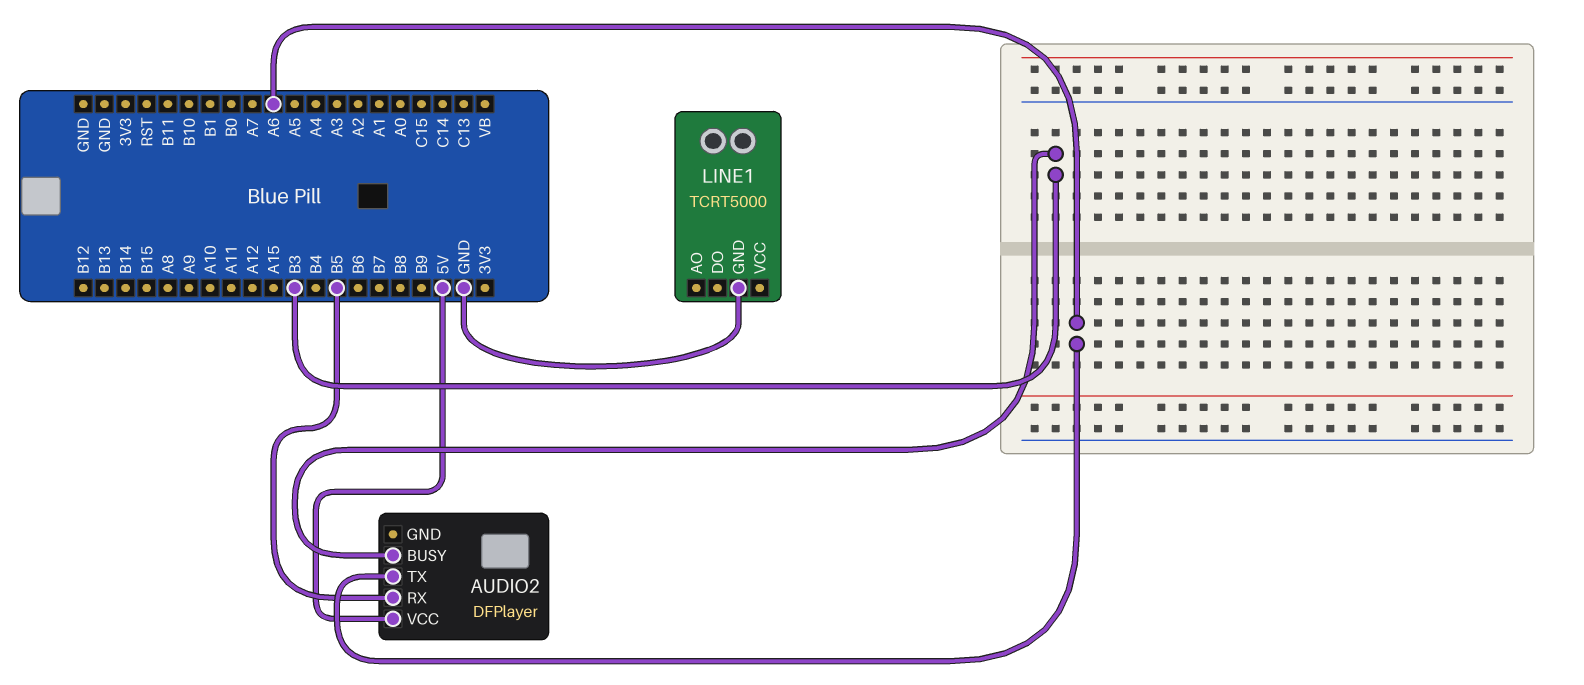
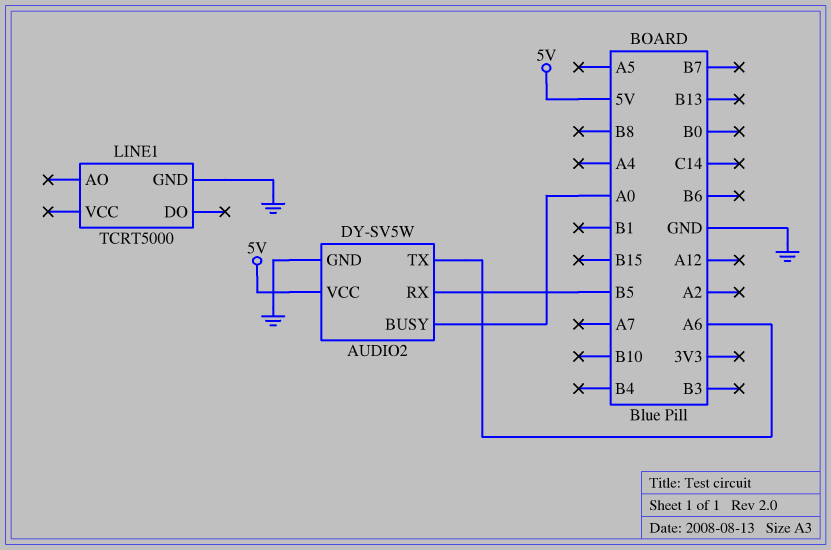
AUDIO2: DFPlayer -> DY-SV5W
AUDIO2 pin BUSY: B3 -> A0
AUDIO2 pin GND: none -> GND

